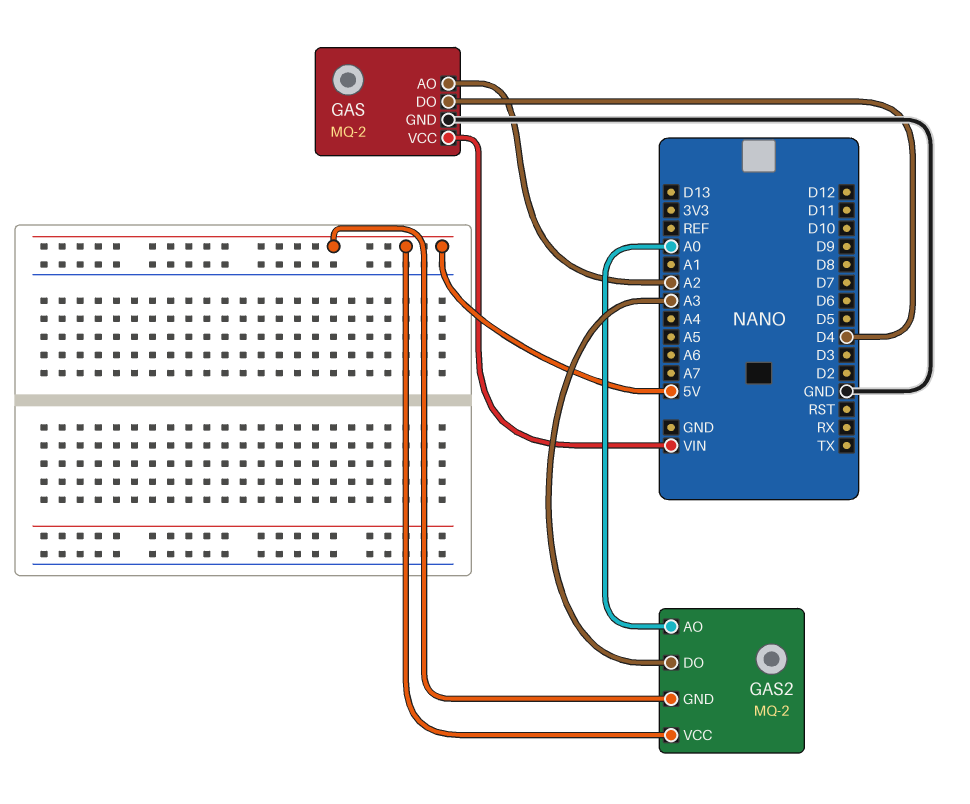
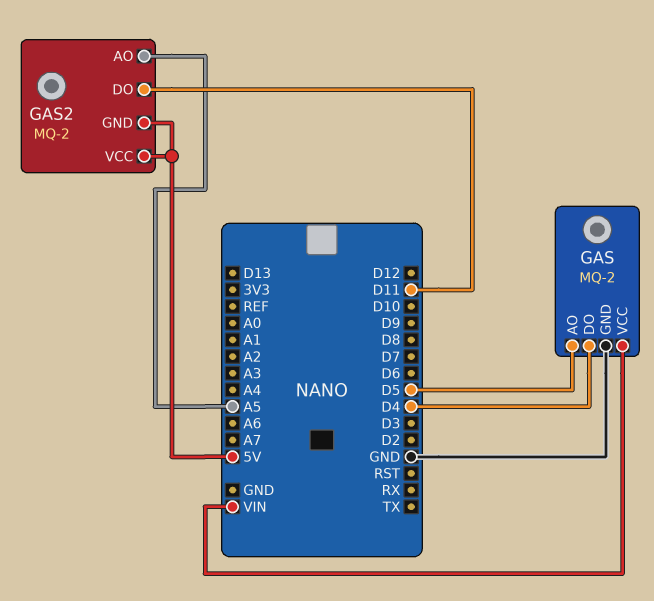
GAS pin AO: A2 -> D5
GAS2 pin AO: A0 -> A5
GAS2 pin DO: A3 -> D11

